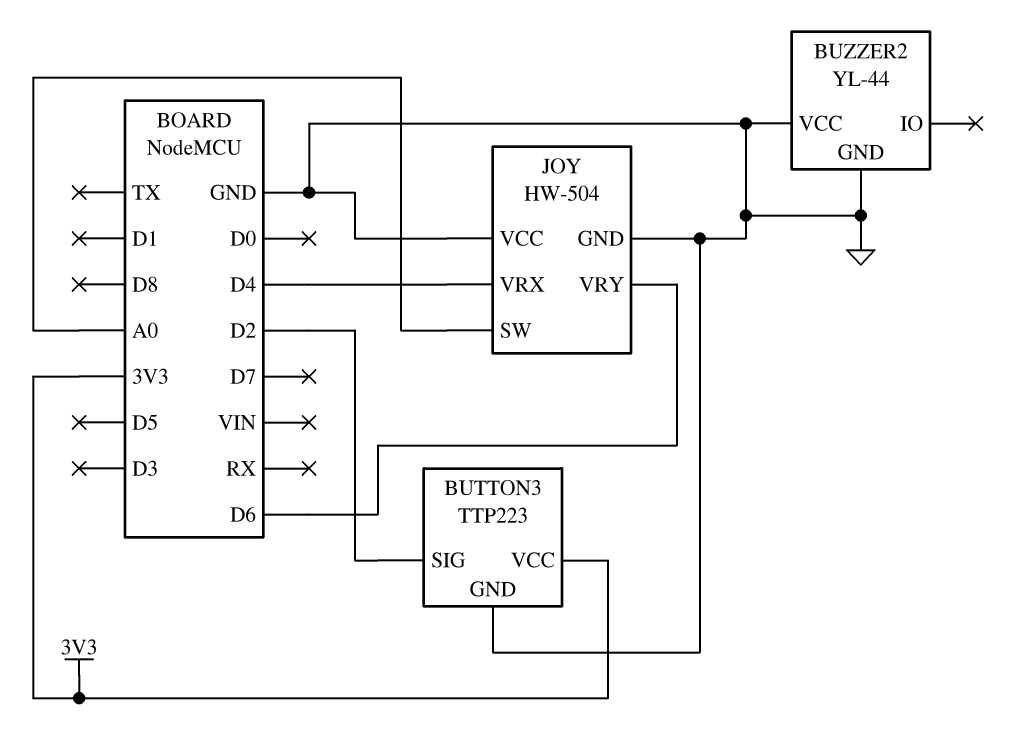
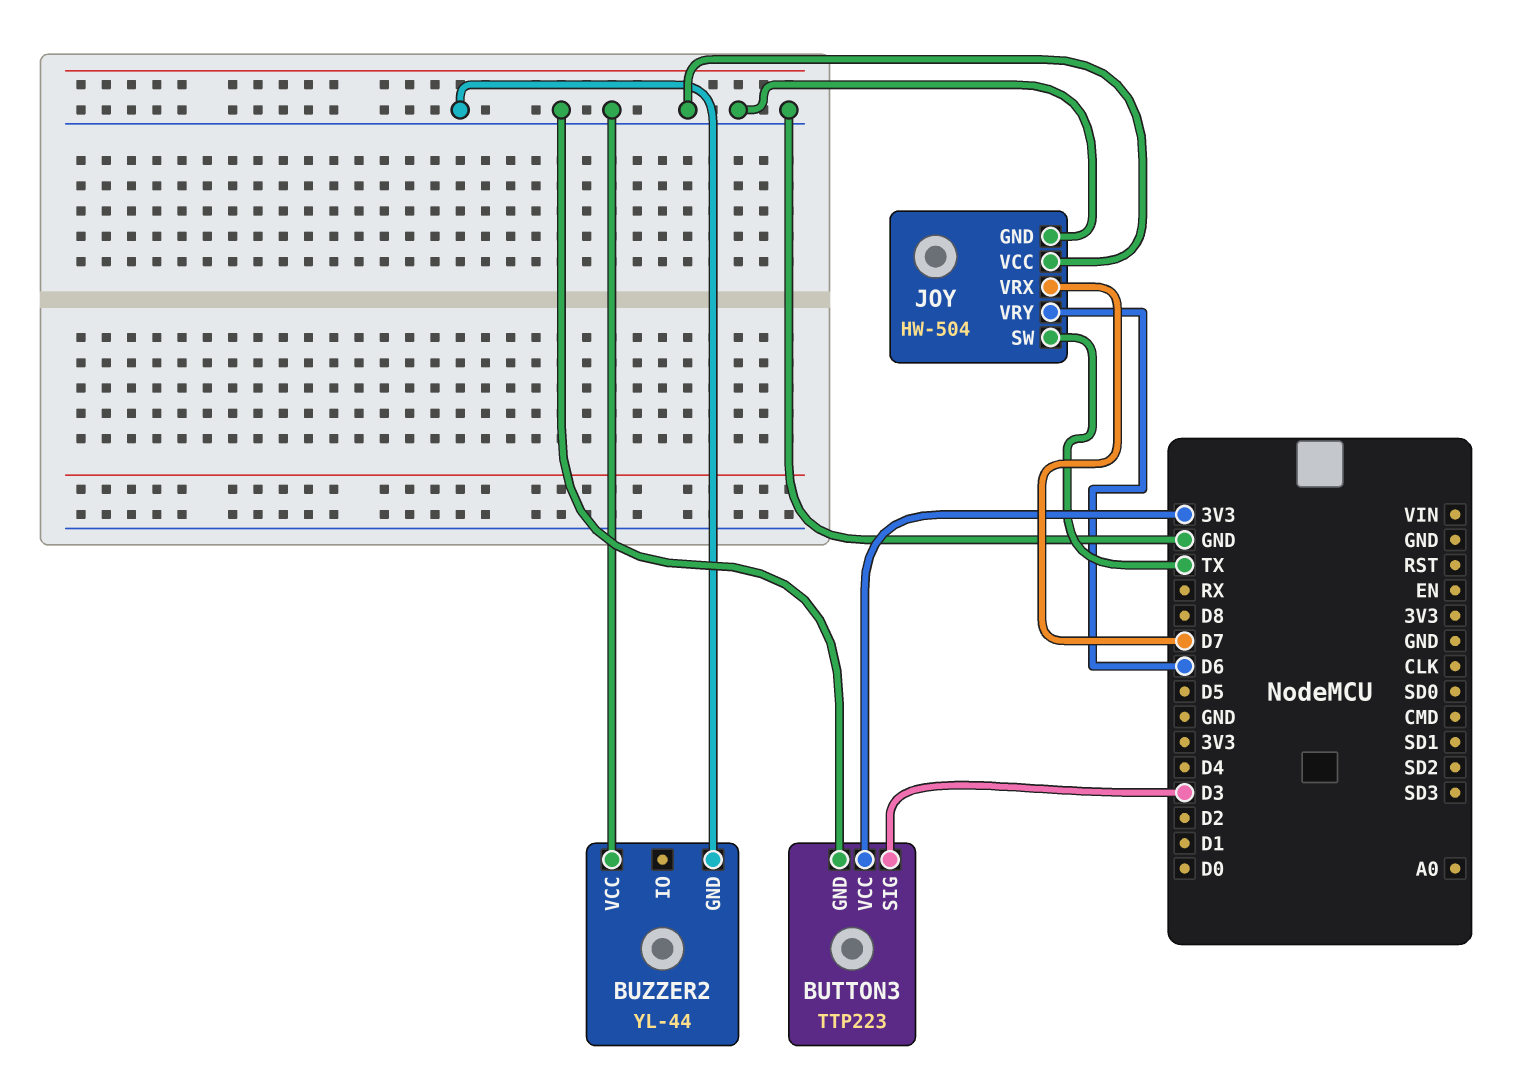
BUTTON3 pin SIG: D2 -> D3
JOY pin SW: A0 -> TX
JOY pin VRX: D4 -> D7

